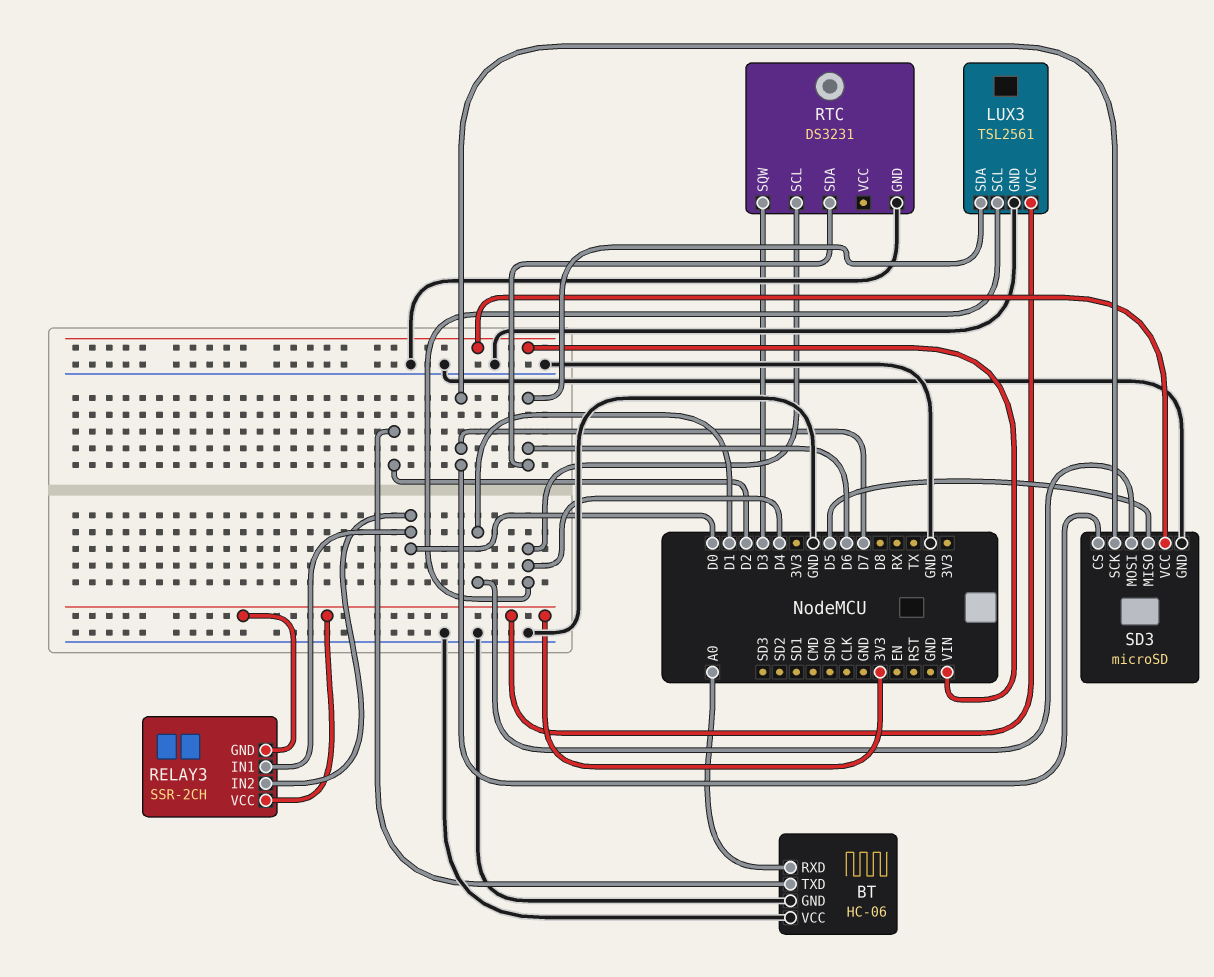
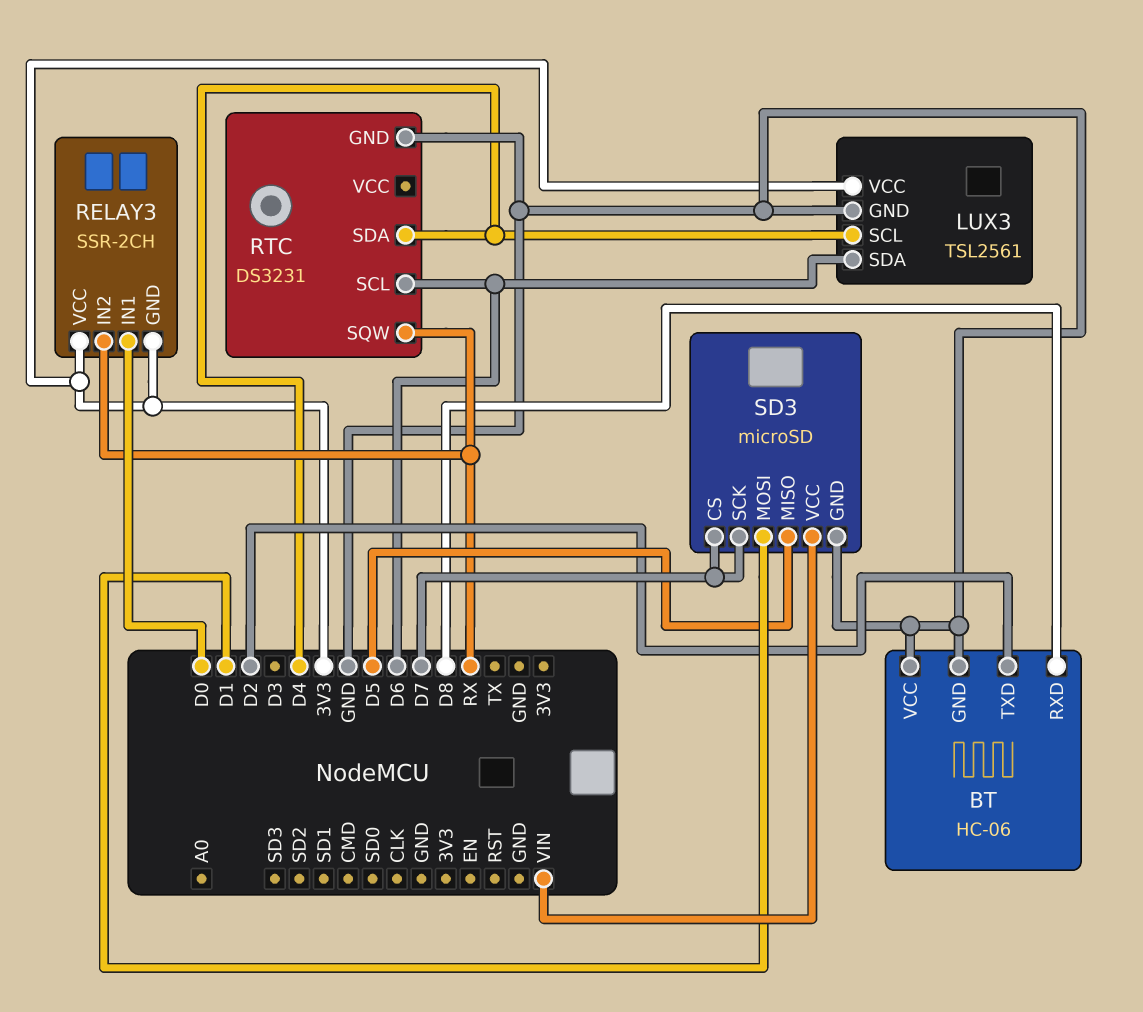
BT pin RXD: A0 -> D8
RELAY3 pin IN2: D0 -> RX
RTC pin SCL: D4 -> D6
RTC pin SDA: D6 -> D4
RTC pin SQW: D3 -> RX

